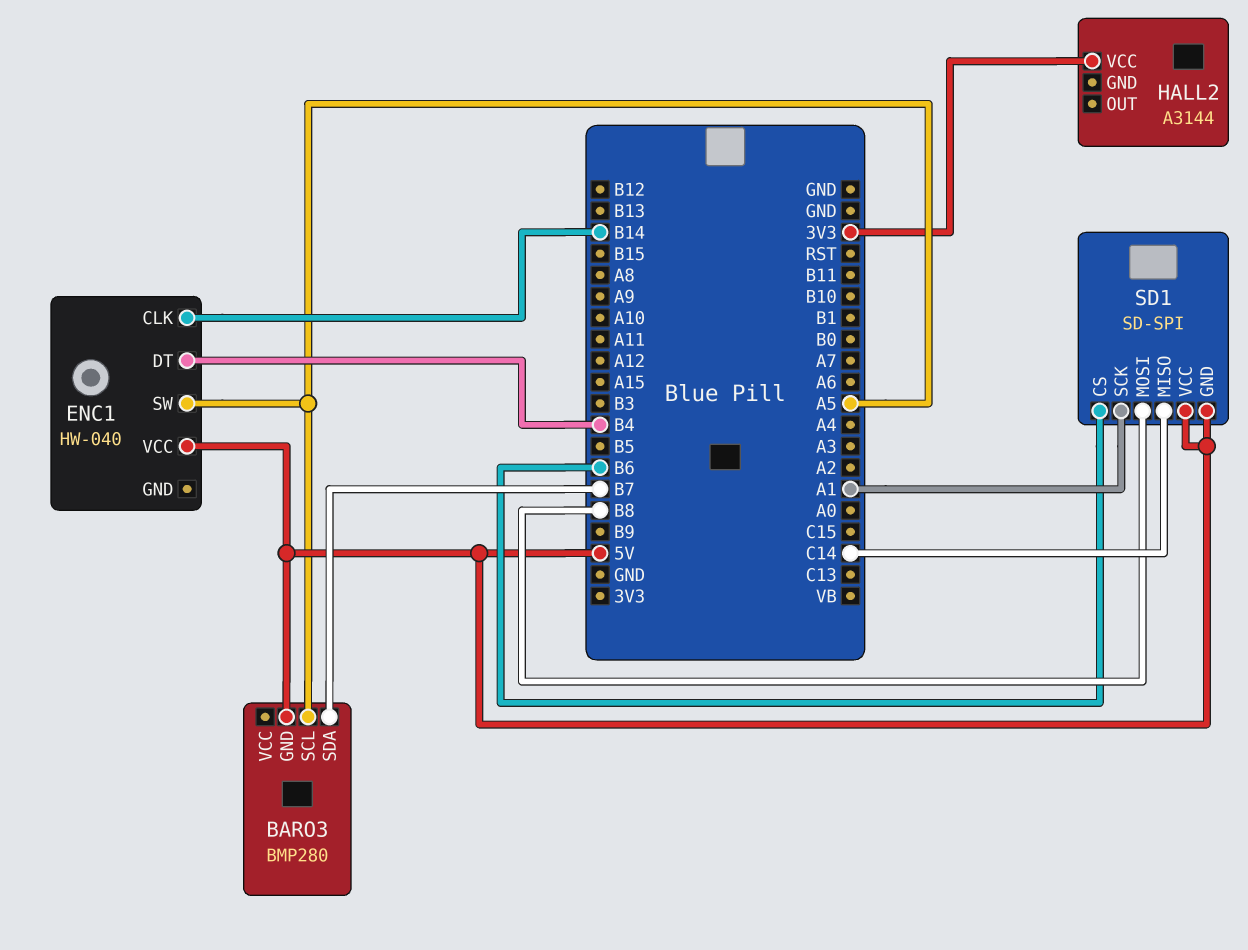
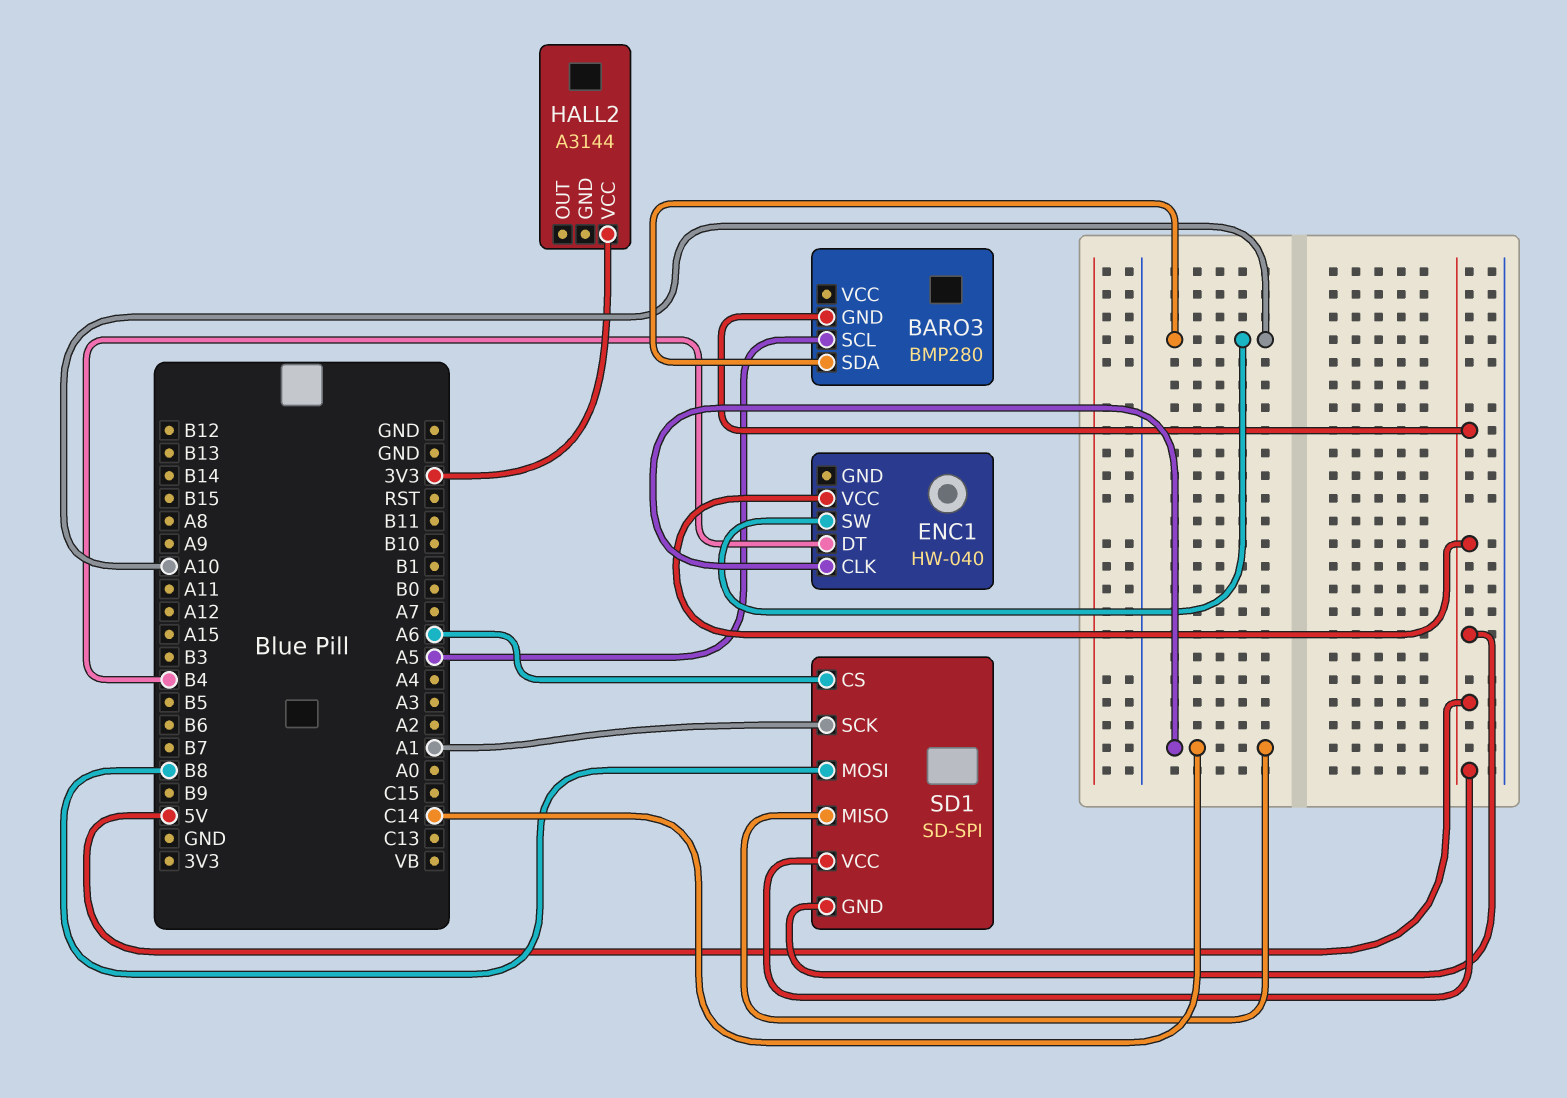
BARO3 pin SDA: B7 -> A10
ENC1 pin CLK: B14 -> C14
ENC1 pin SW: A5 -> A10
SD1 pin CS: B6 -> A6

